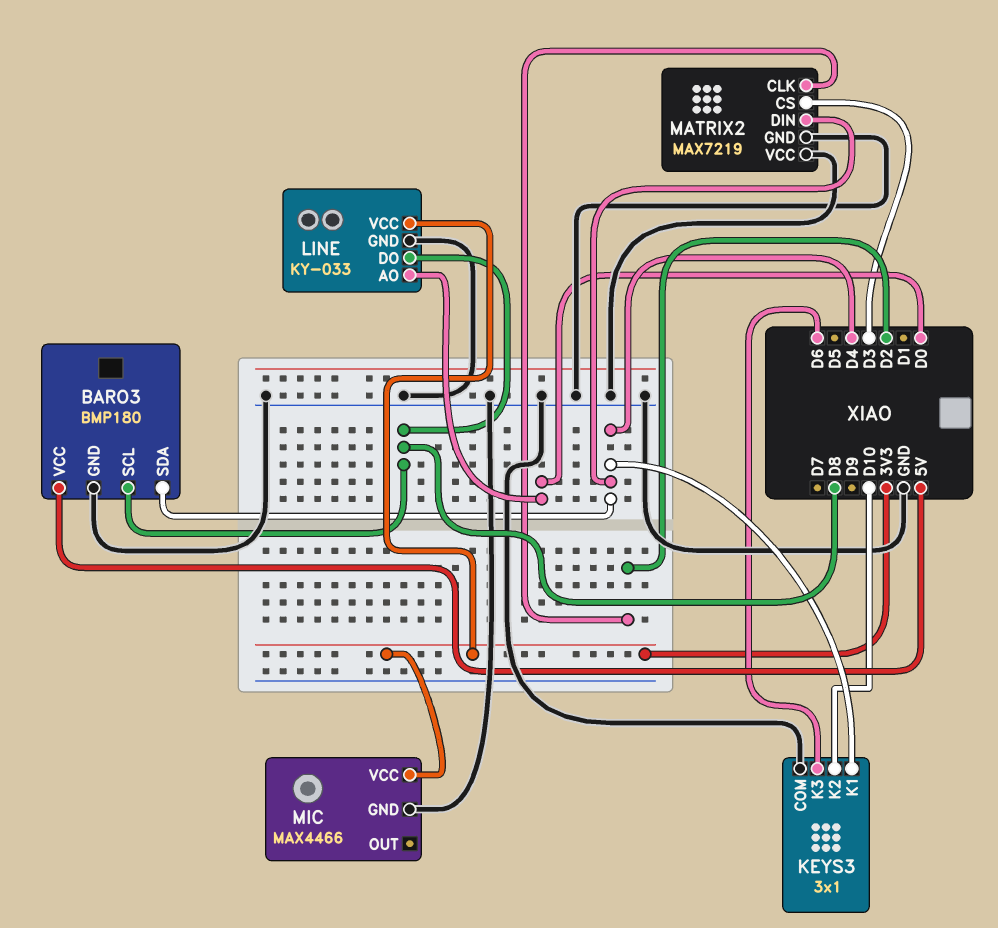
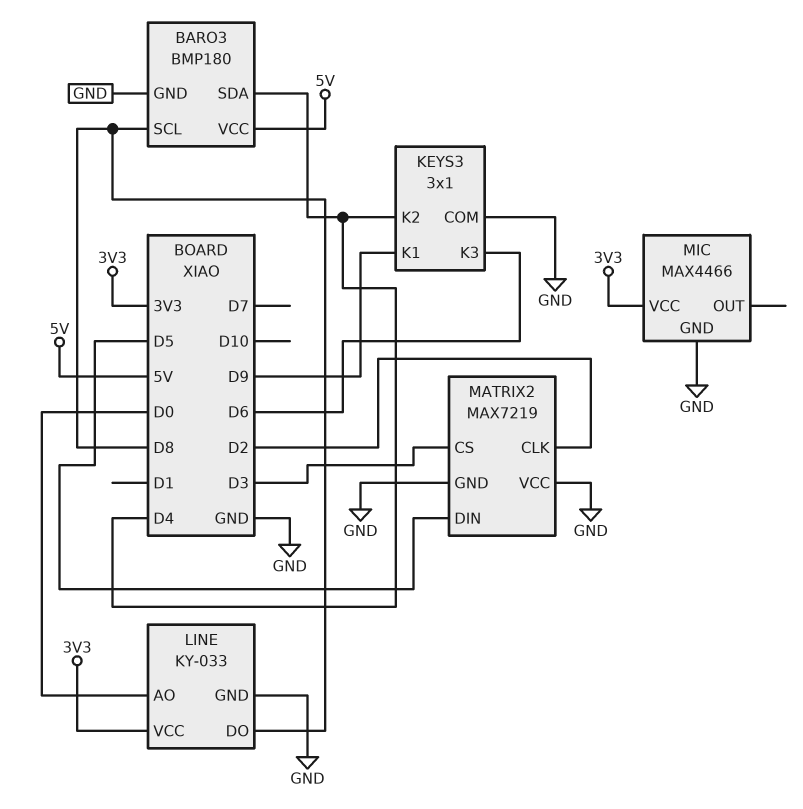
KEYS3 pin K1: D4 -> D9
KEYS3 pin K2: D10 -> D4
MATRIX2 pin DIN: D4 -> D5

